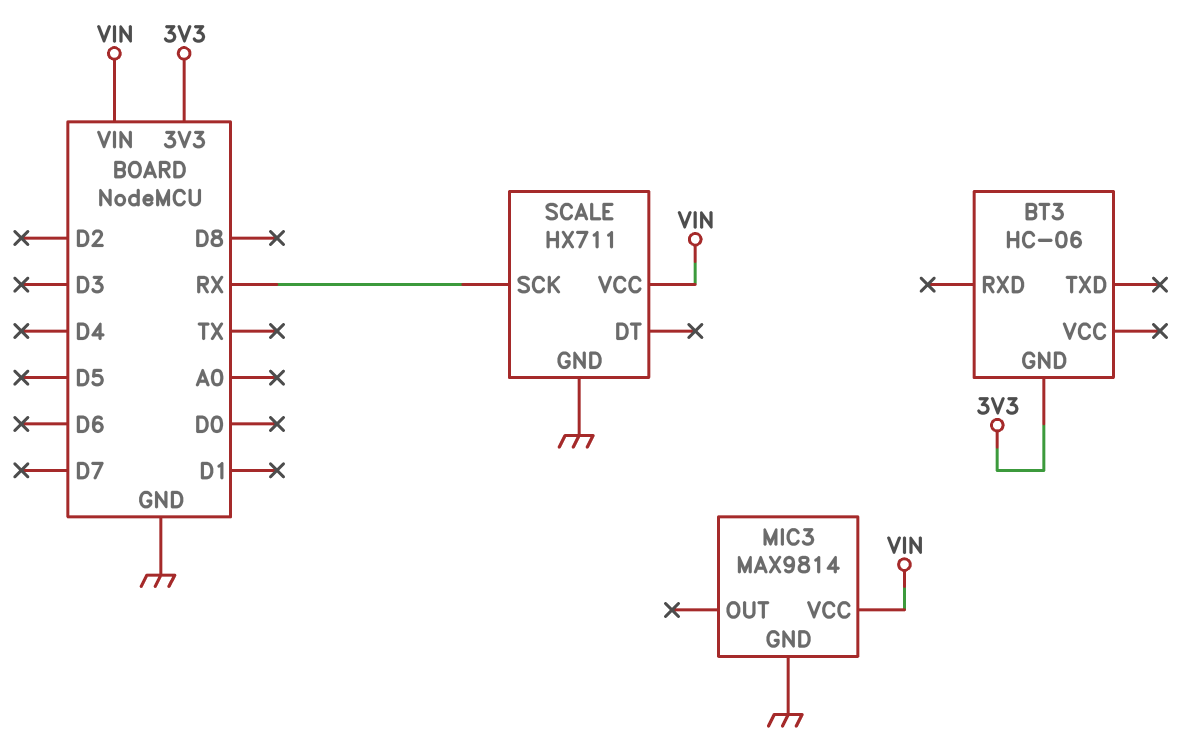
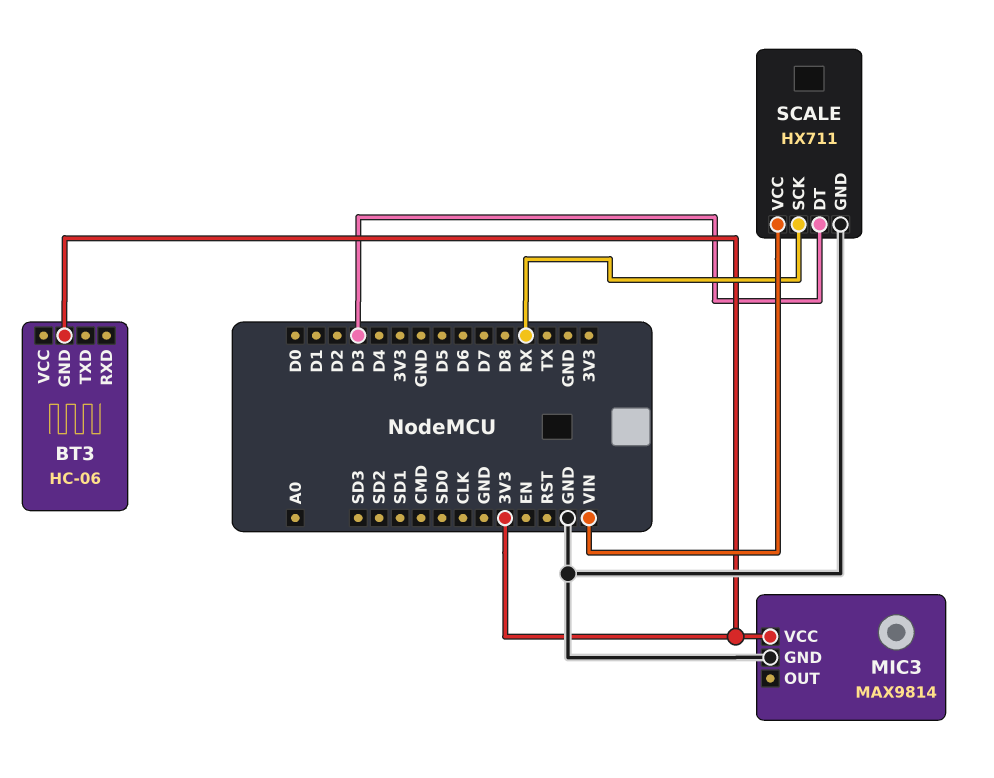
MIC3 pin VCC: VIN -> 3V3
SCALE pin DT: none -> D3

